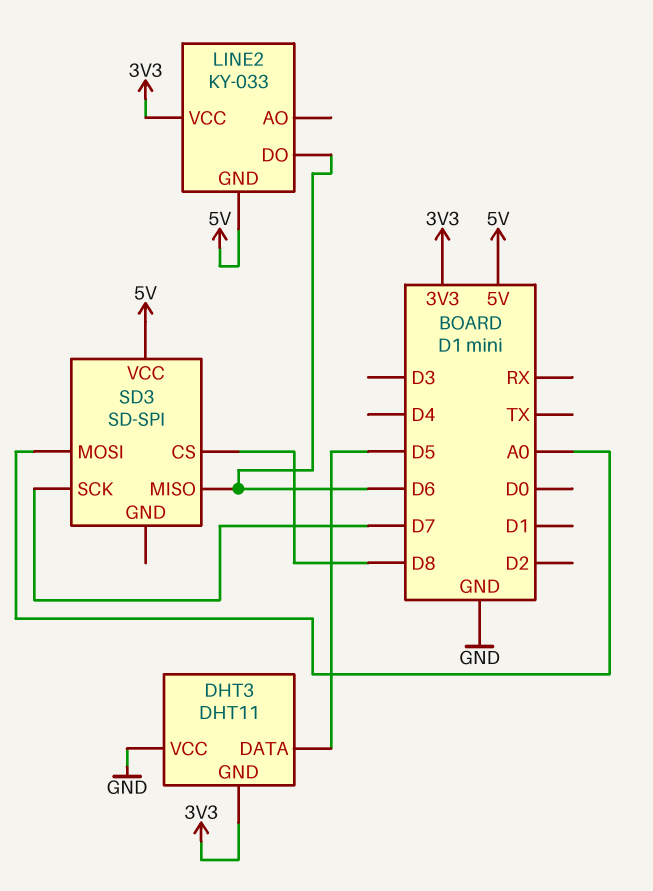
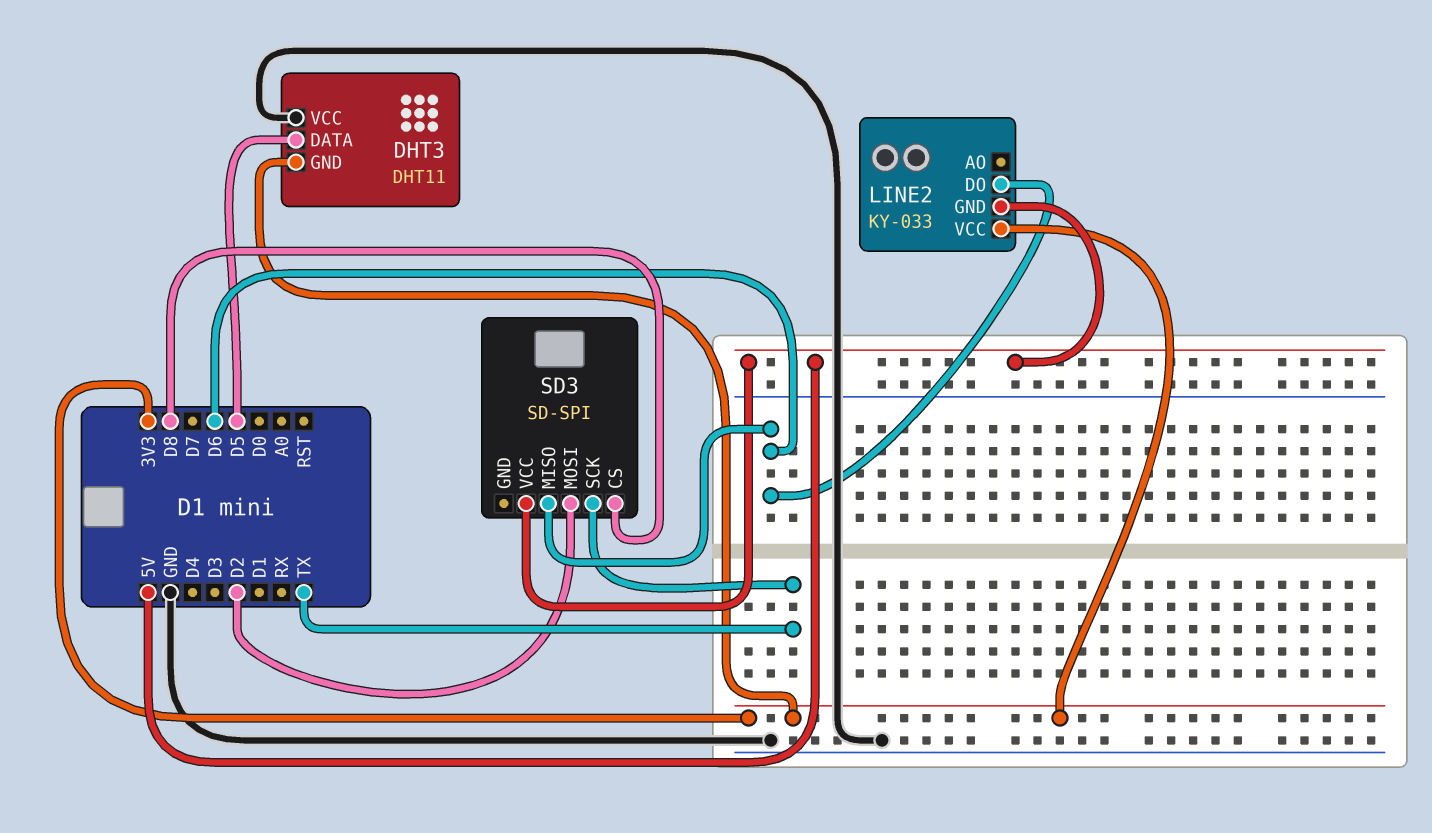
SD3 pin MOSI: A0 -> D2
SD3 pin SCK: D7 -> TX

